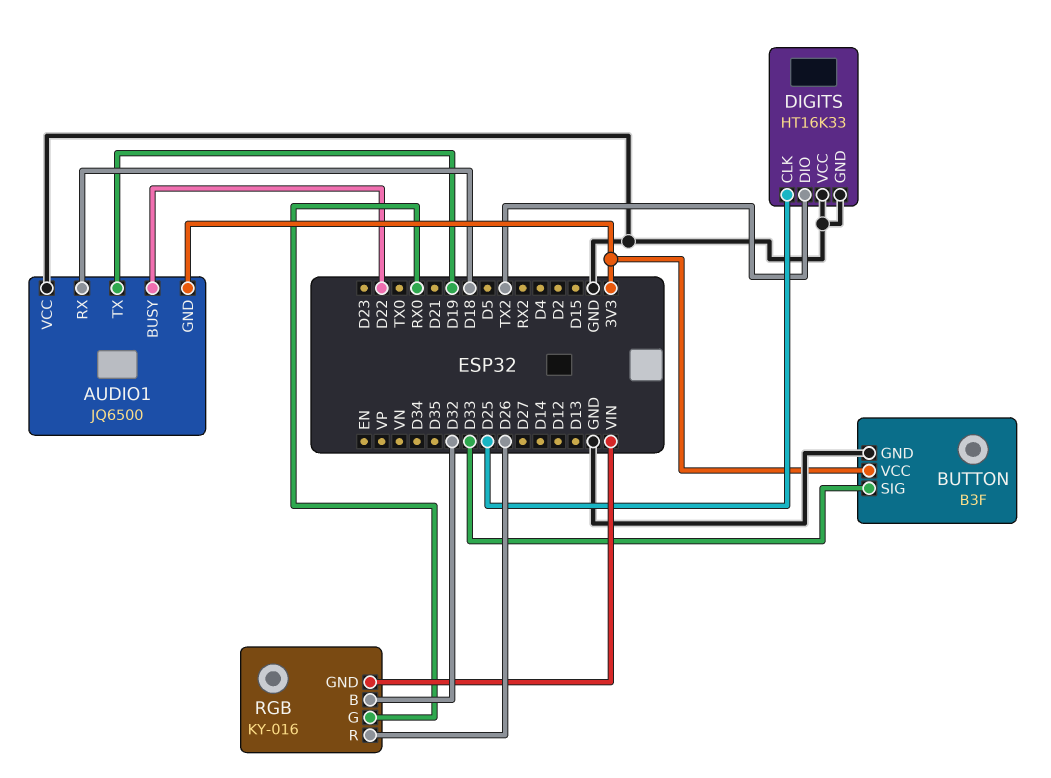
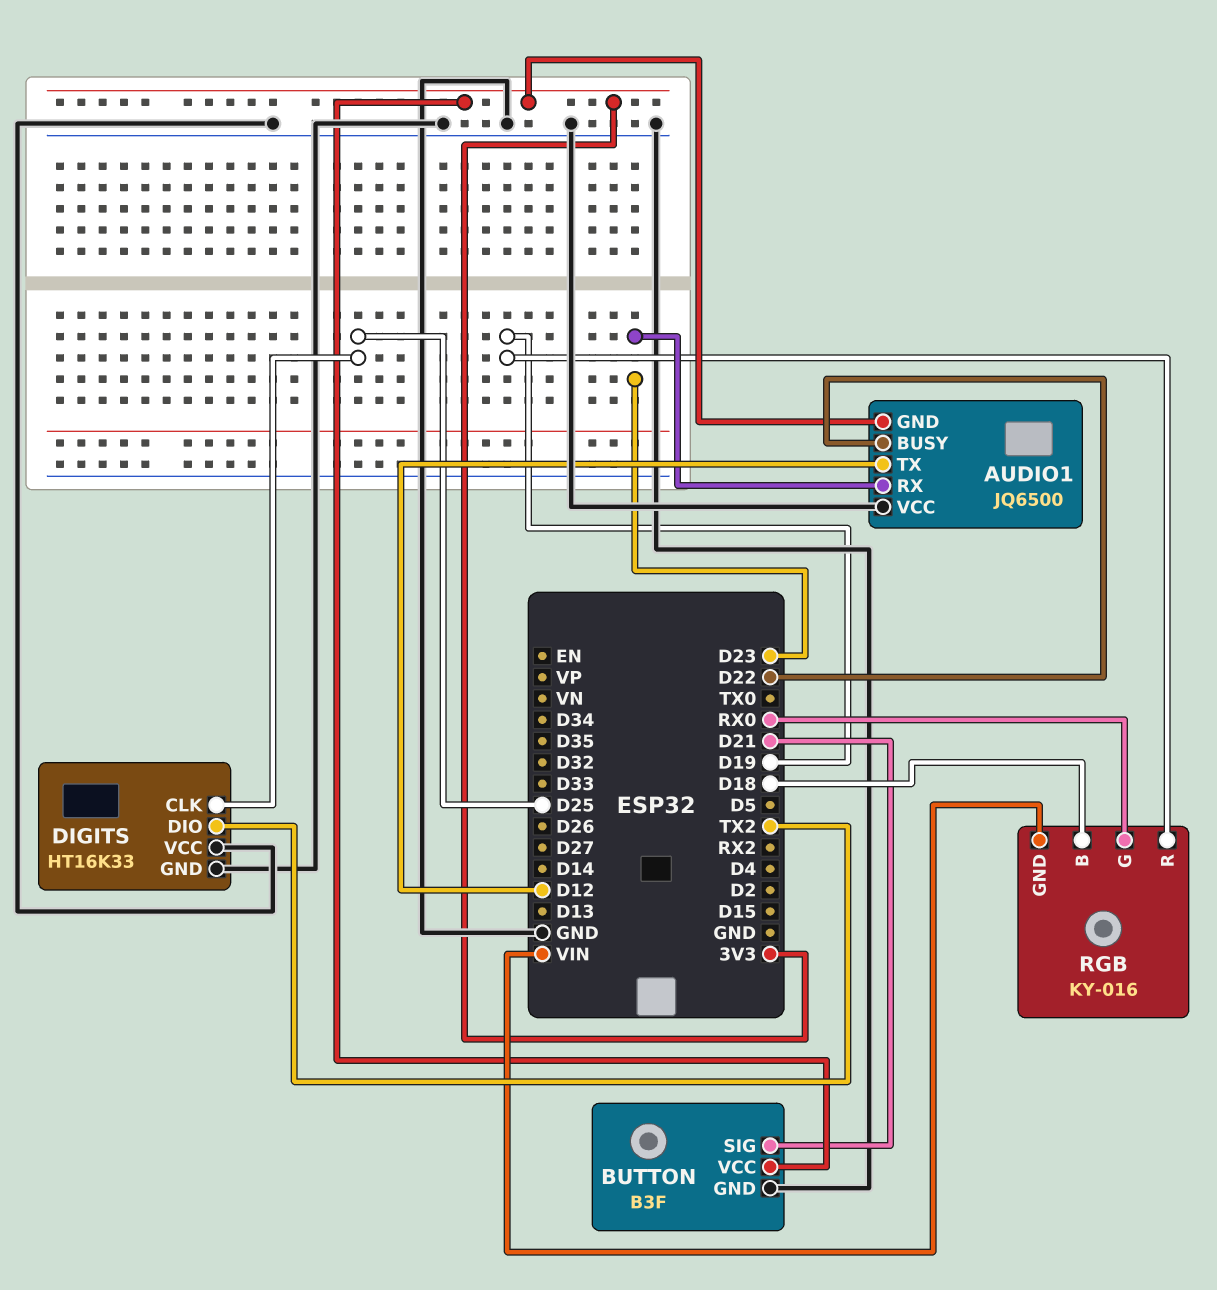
AUDIO1 pin RX: D18 -> D23
AUDIO1 pin TX: D19 -> D12
BUTTON pin SIG: D33 -> D21
RGB pin B: D32 -> D18
RGB pin R: D26 -> D19

